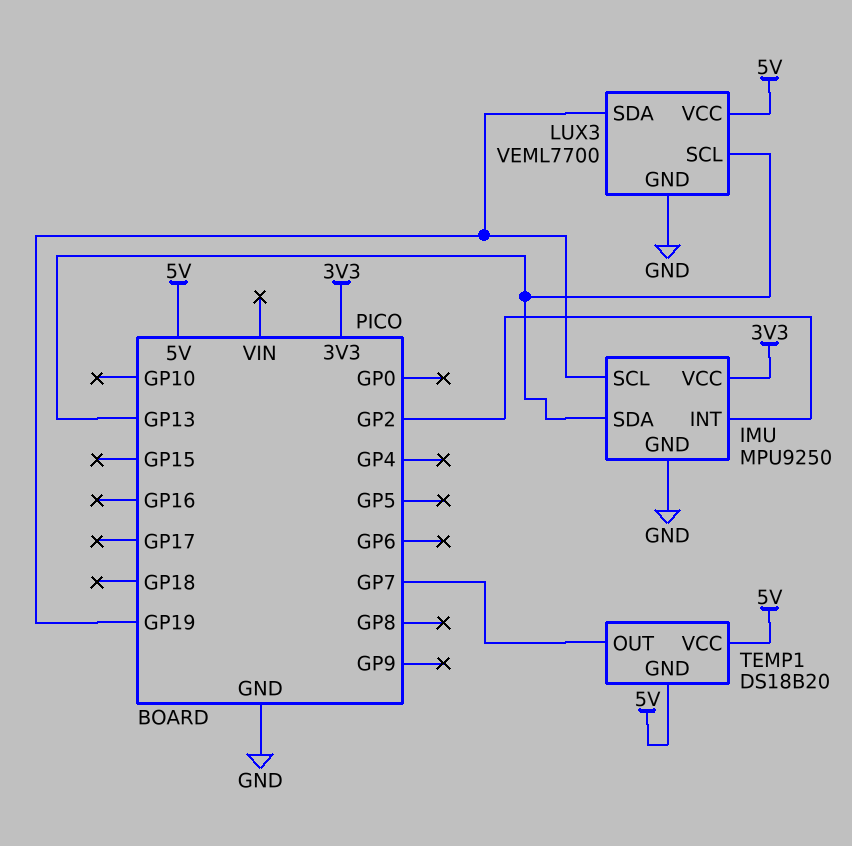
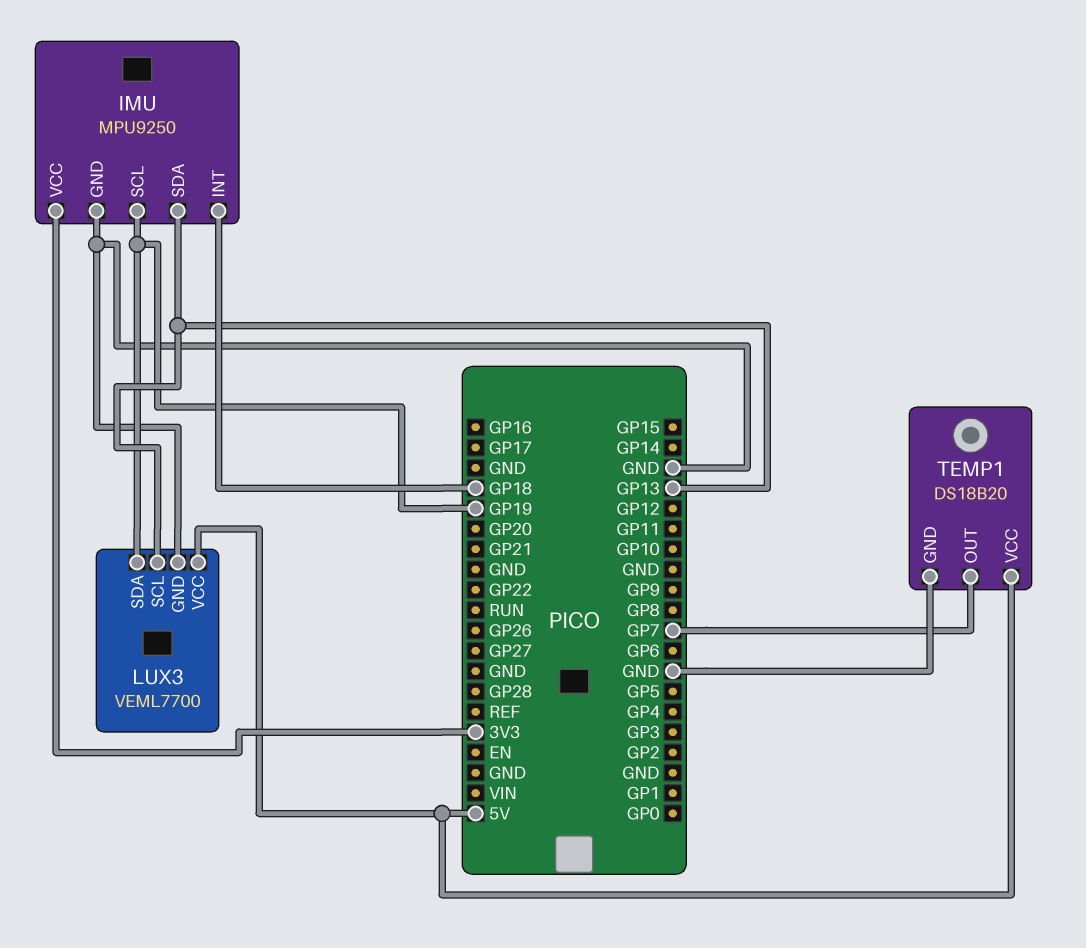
IMU pin INT: GP2 -> GP18
TEMP1 pin GND: 5V -> GND

